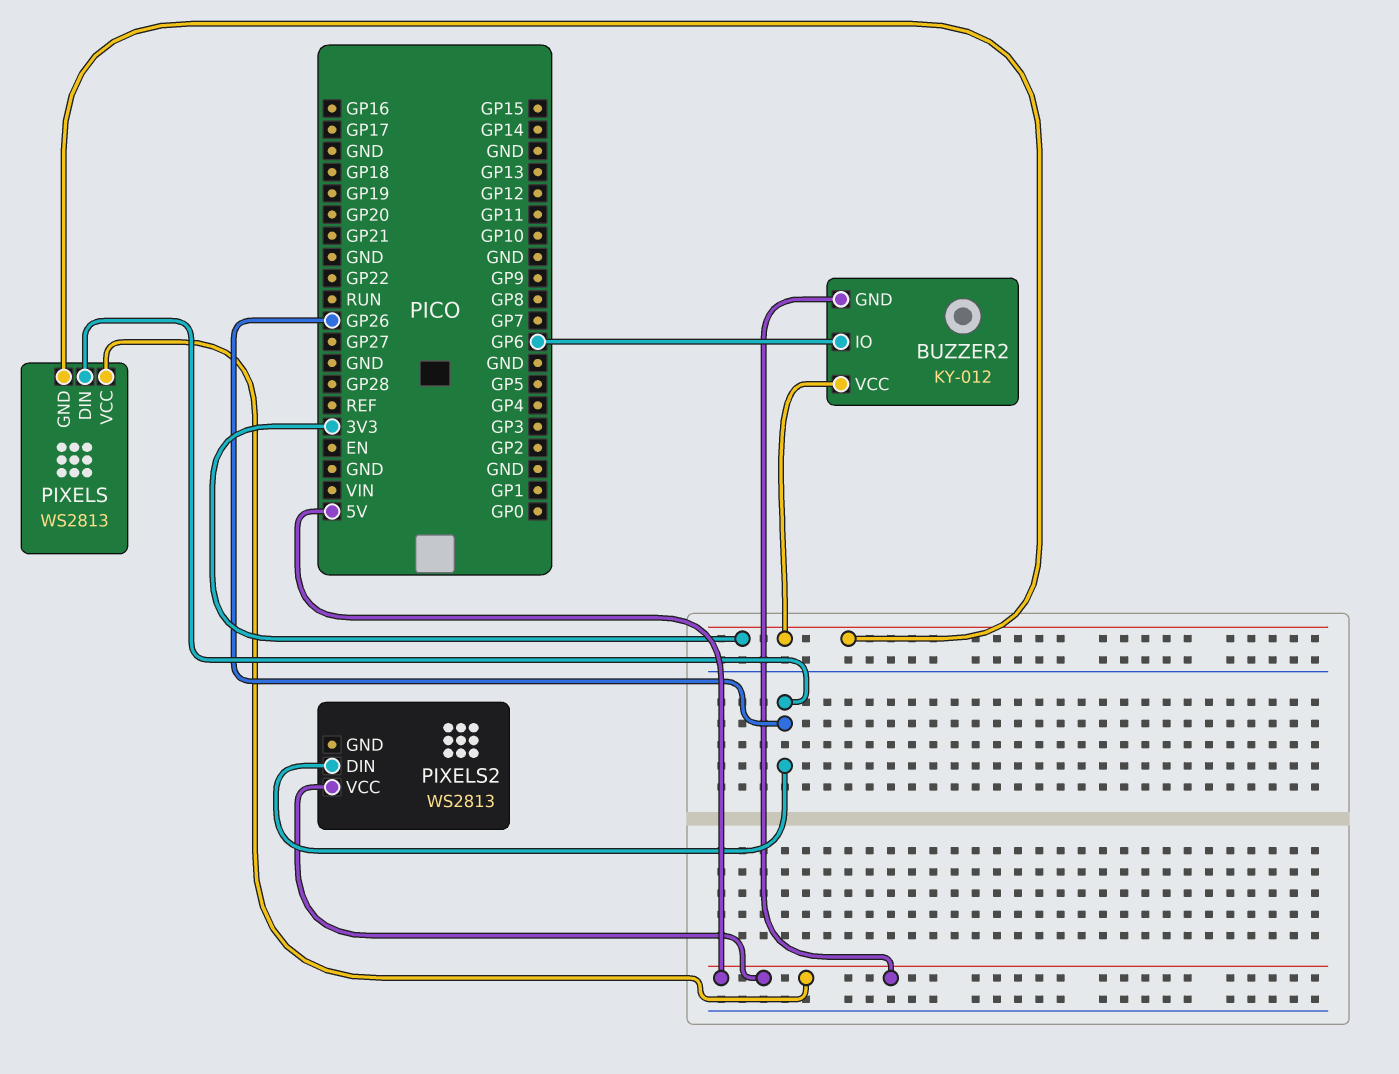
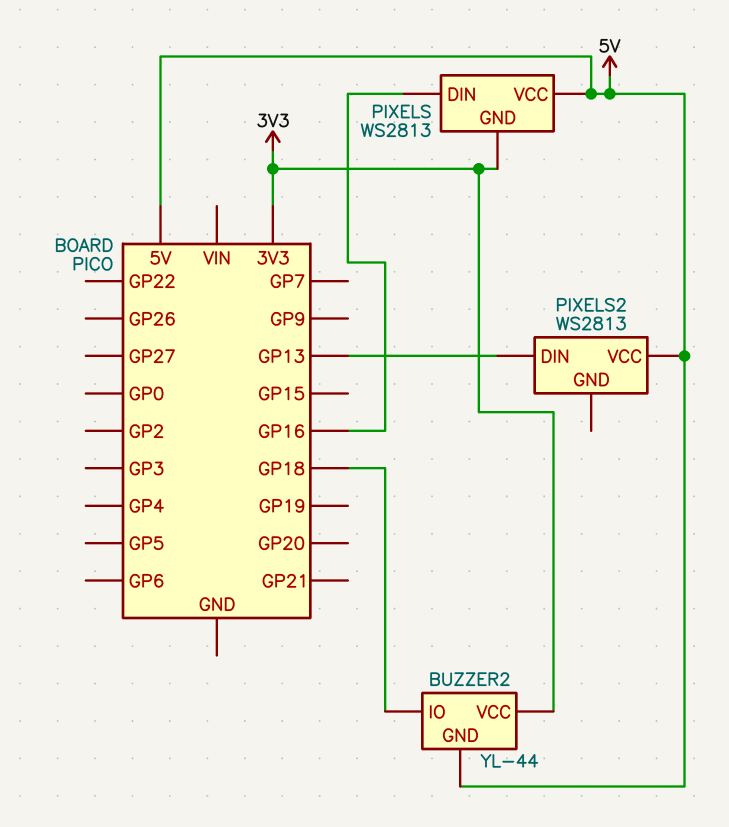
BUZZER2: KY-012 -> YL-44
BUZZER2 pin IO: GP6 -> GP18
PIXELS pin DIN: GP26 -> GP16
PIXELS2 pin DIN: GP26 -> GP13

